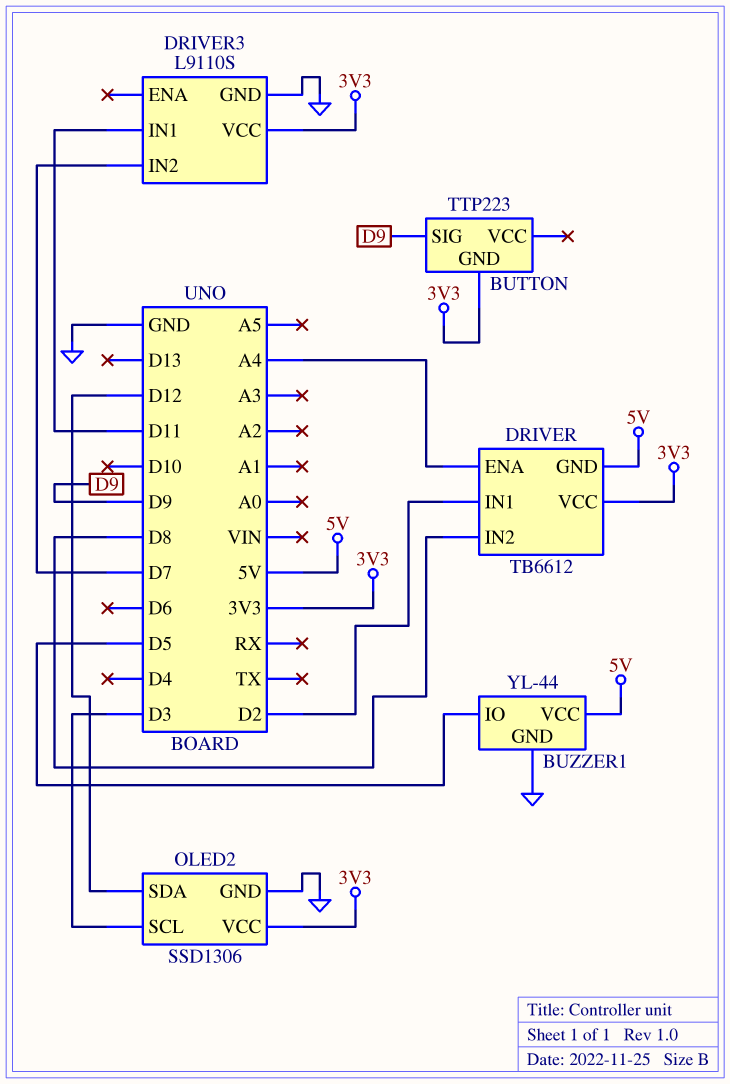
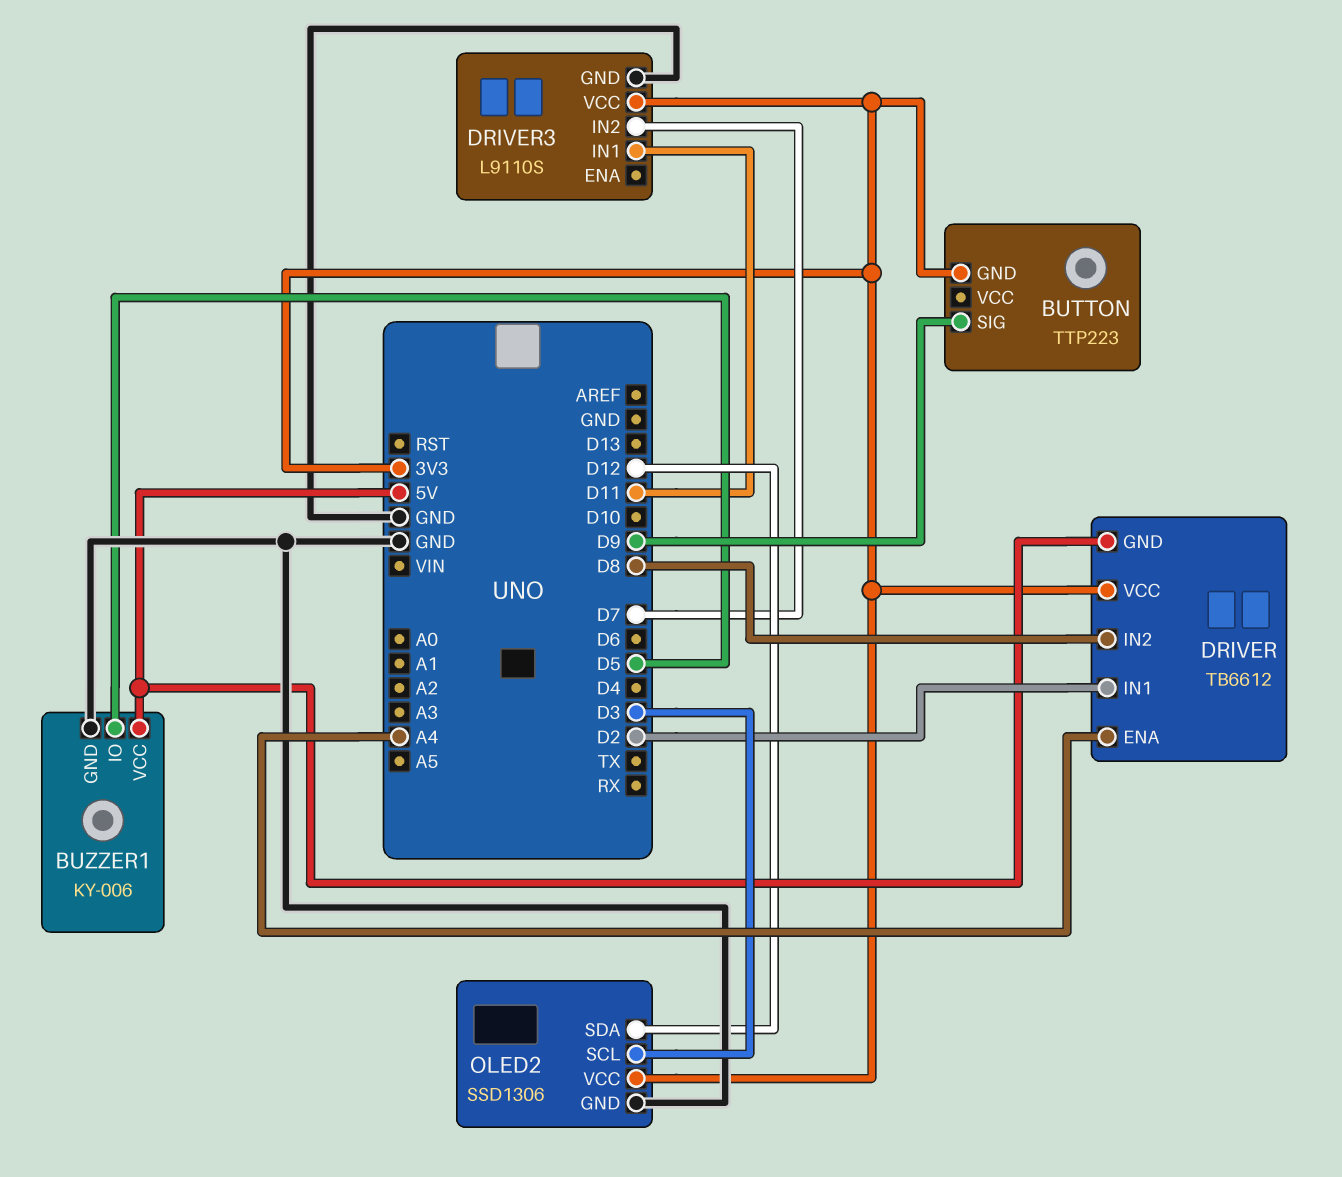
BUZZER1: YL-44 -> KY-006

